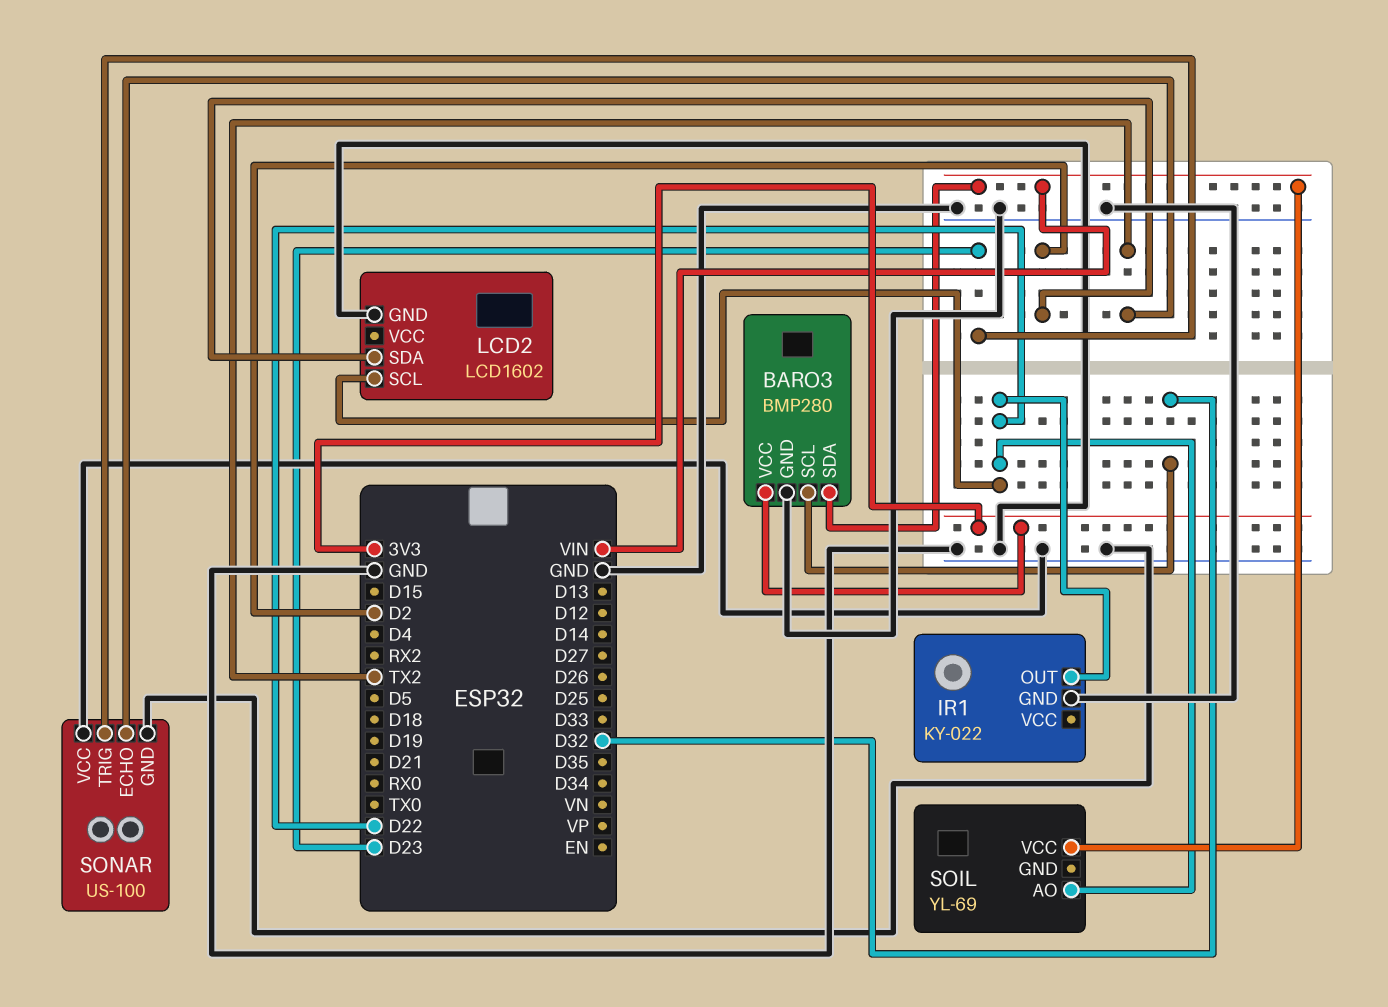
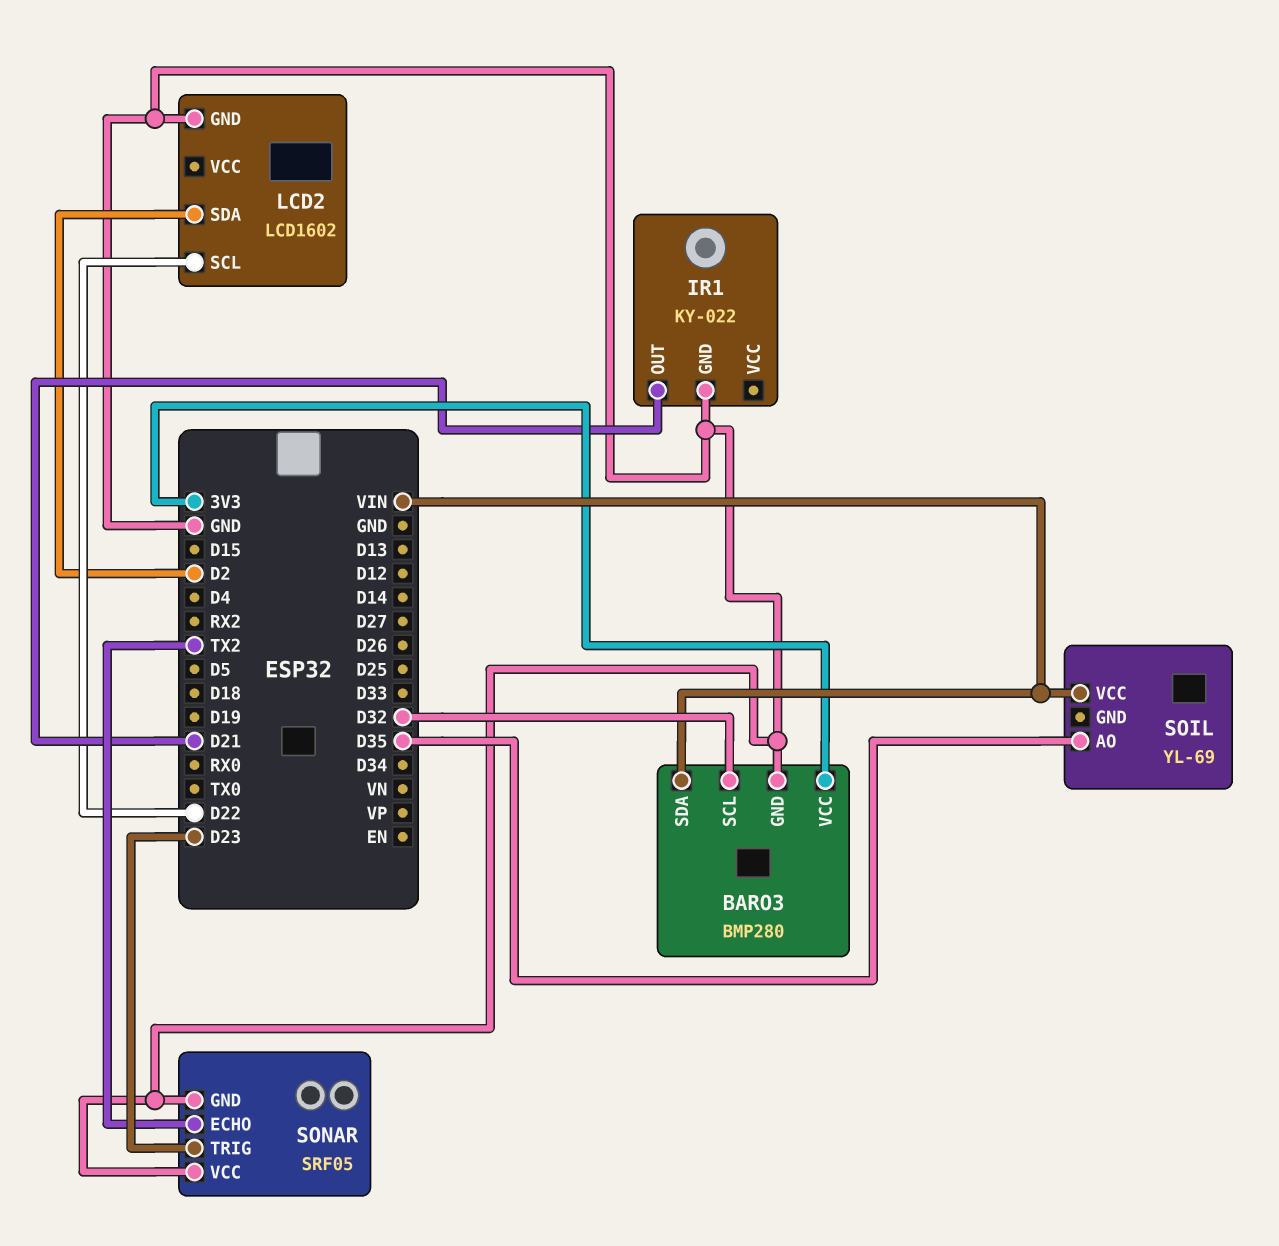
IR1 pin OUT: D22 -> D21
SOIL pin AO: D22 -> D35
SONAR: US-100 -> SRF05

